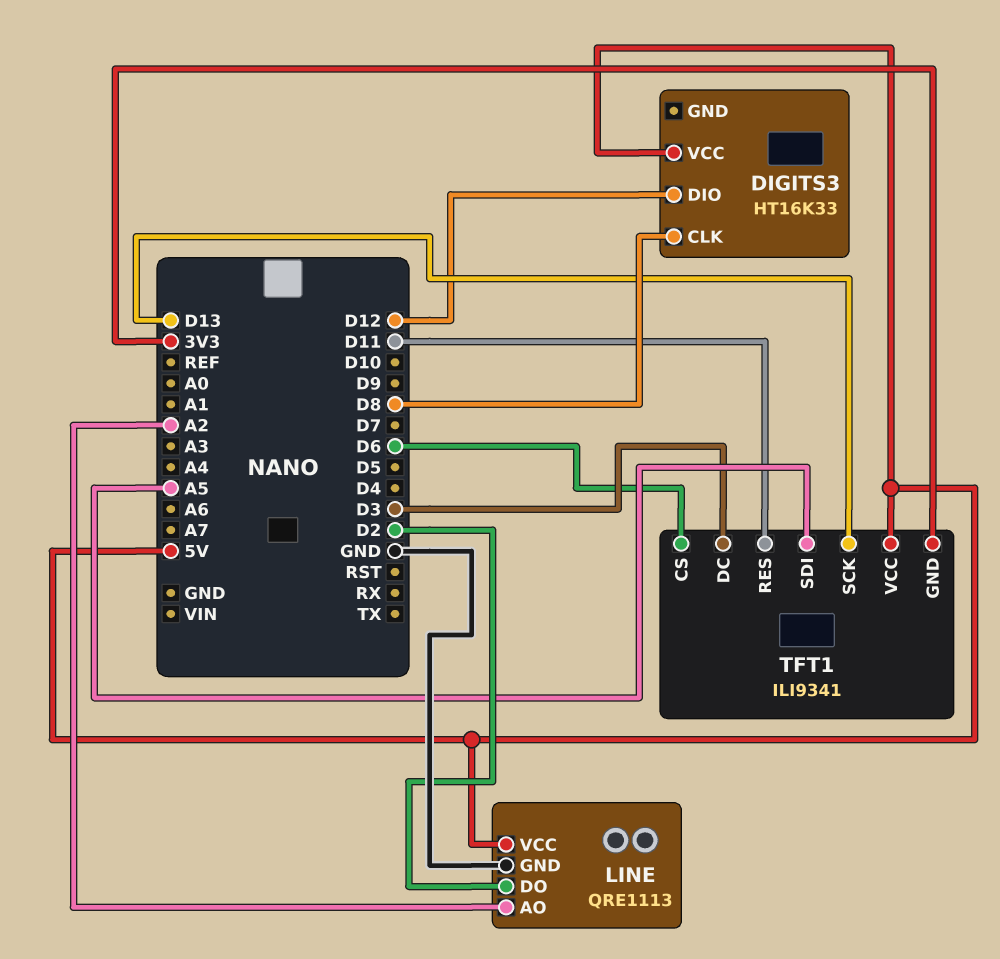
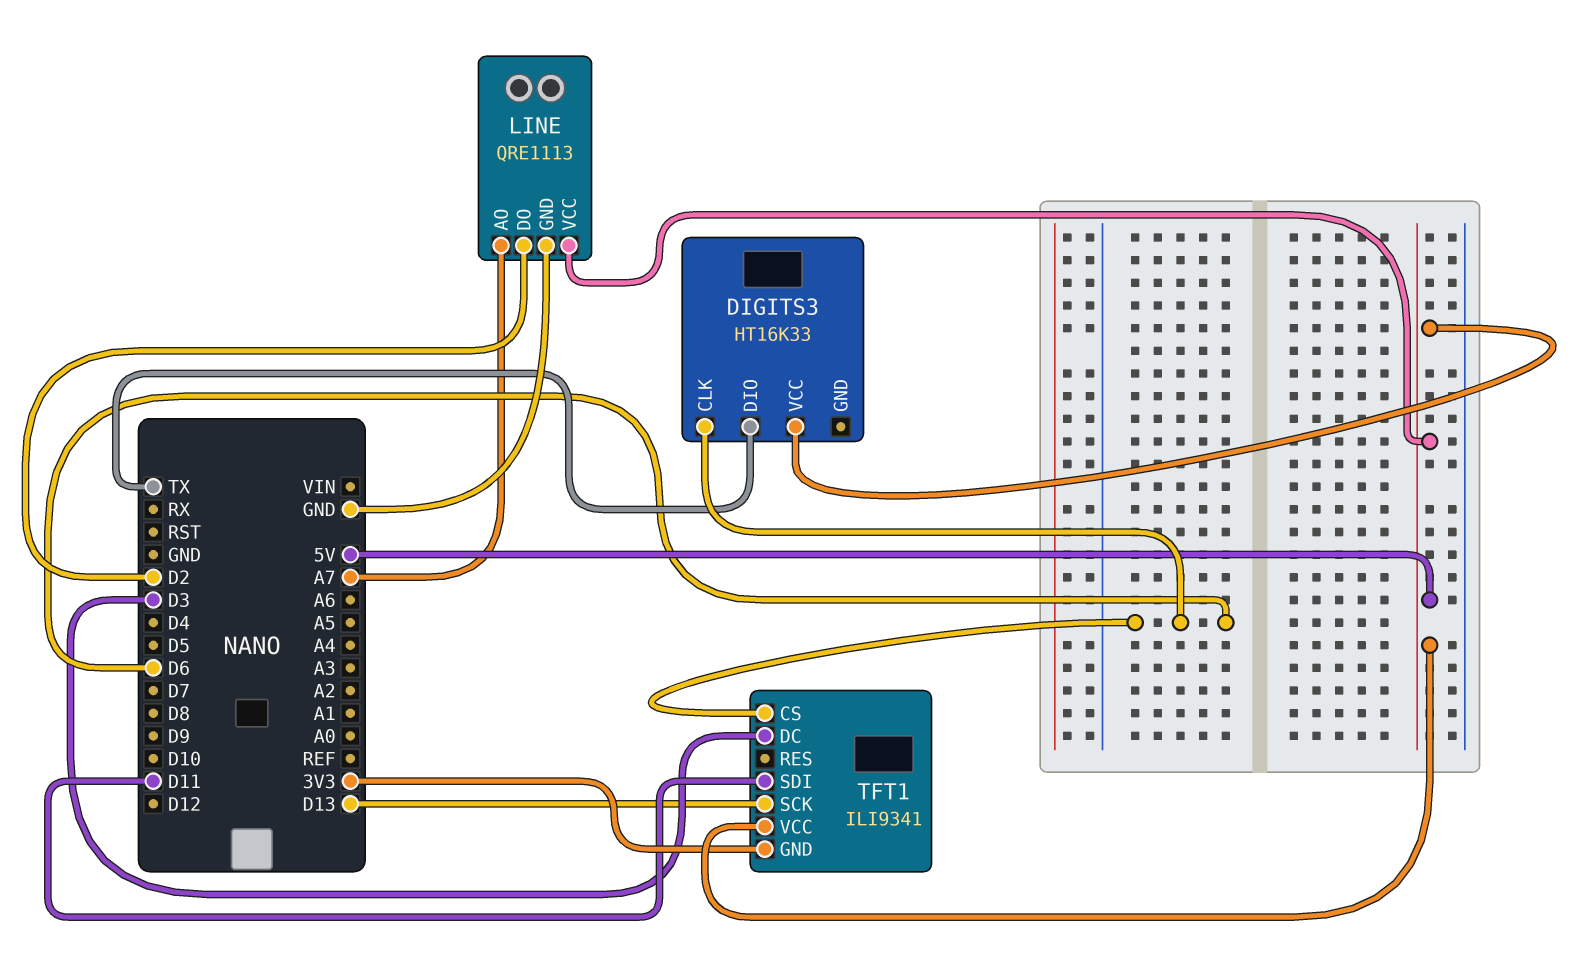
DIGITS3 pin CLK: D8 -> D6
DIGITS3 pin DIO: D12 -> TX
LINE pin AO: A2 -> A7
TFT1 pin RES: D11 -> none
TFT1 pin SDI: A5 -> D11

